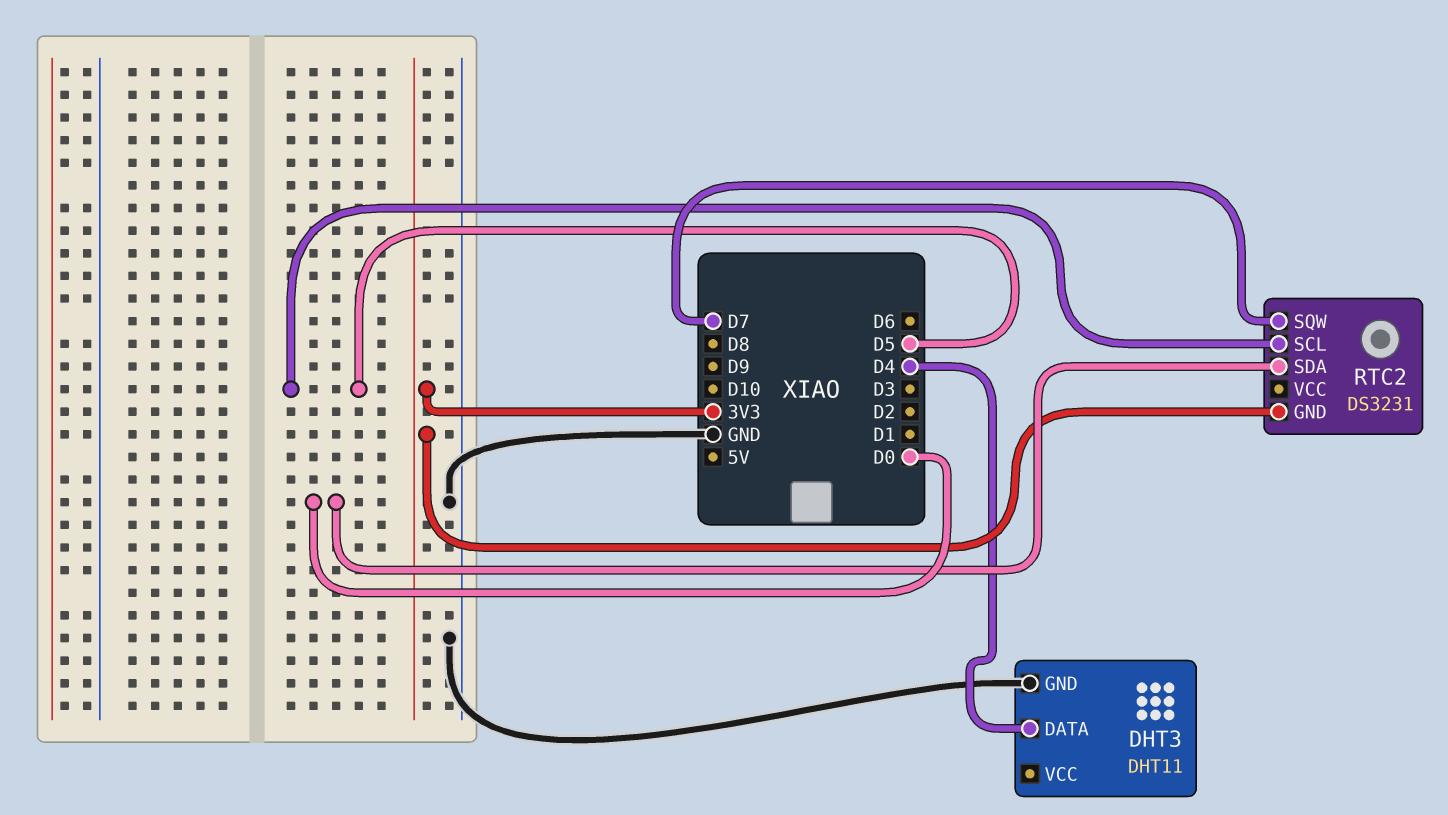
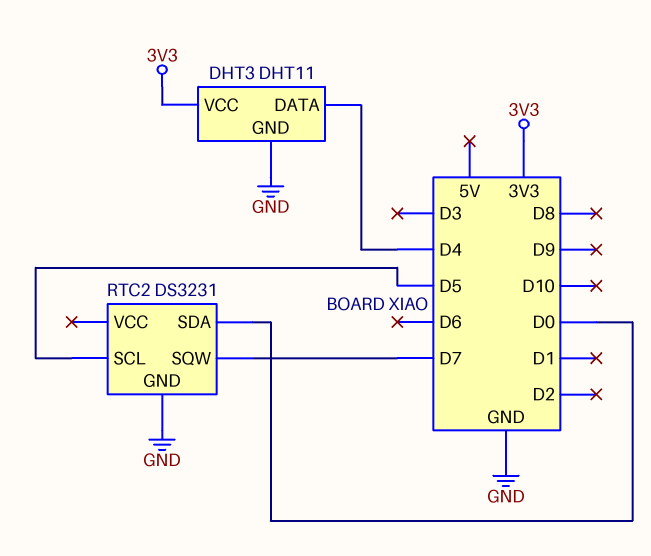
DHT3 pin VCC: none -> 3V3
RTC2 pin GND: 3V3 -> GND

